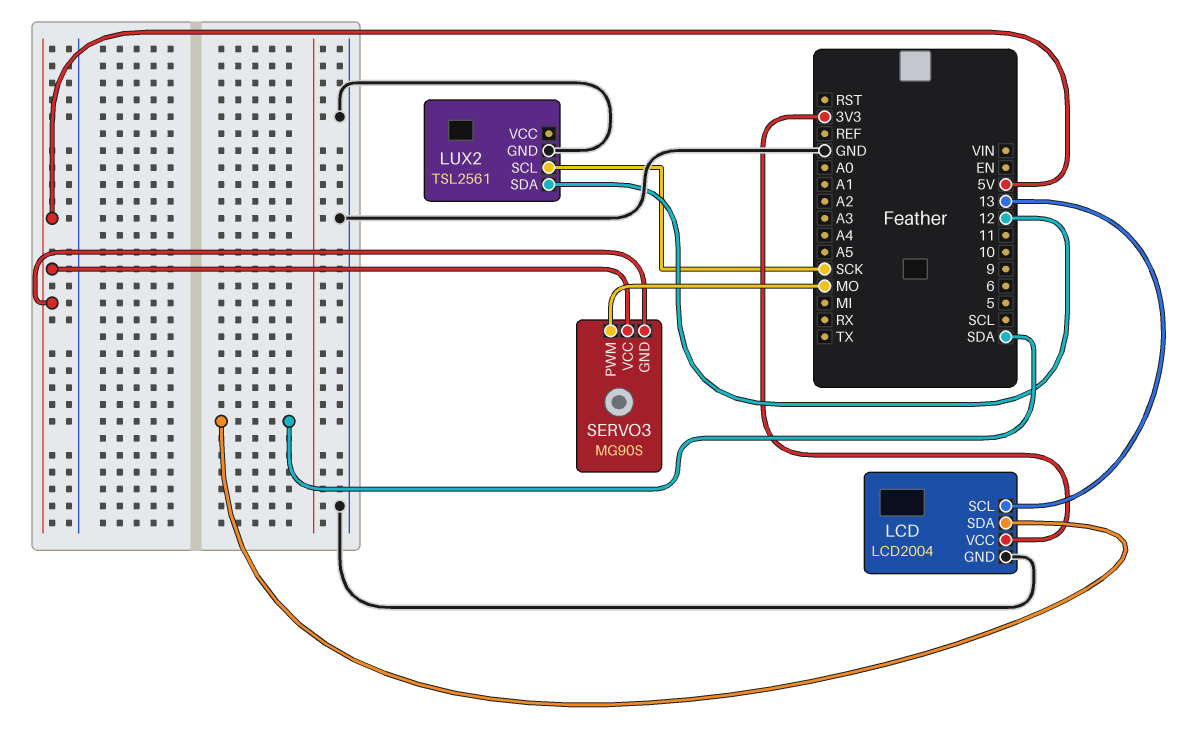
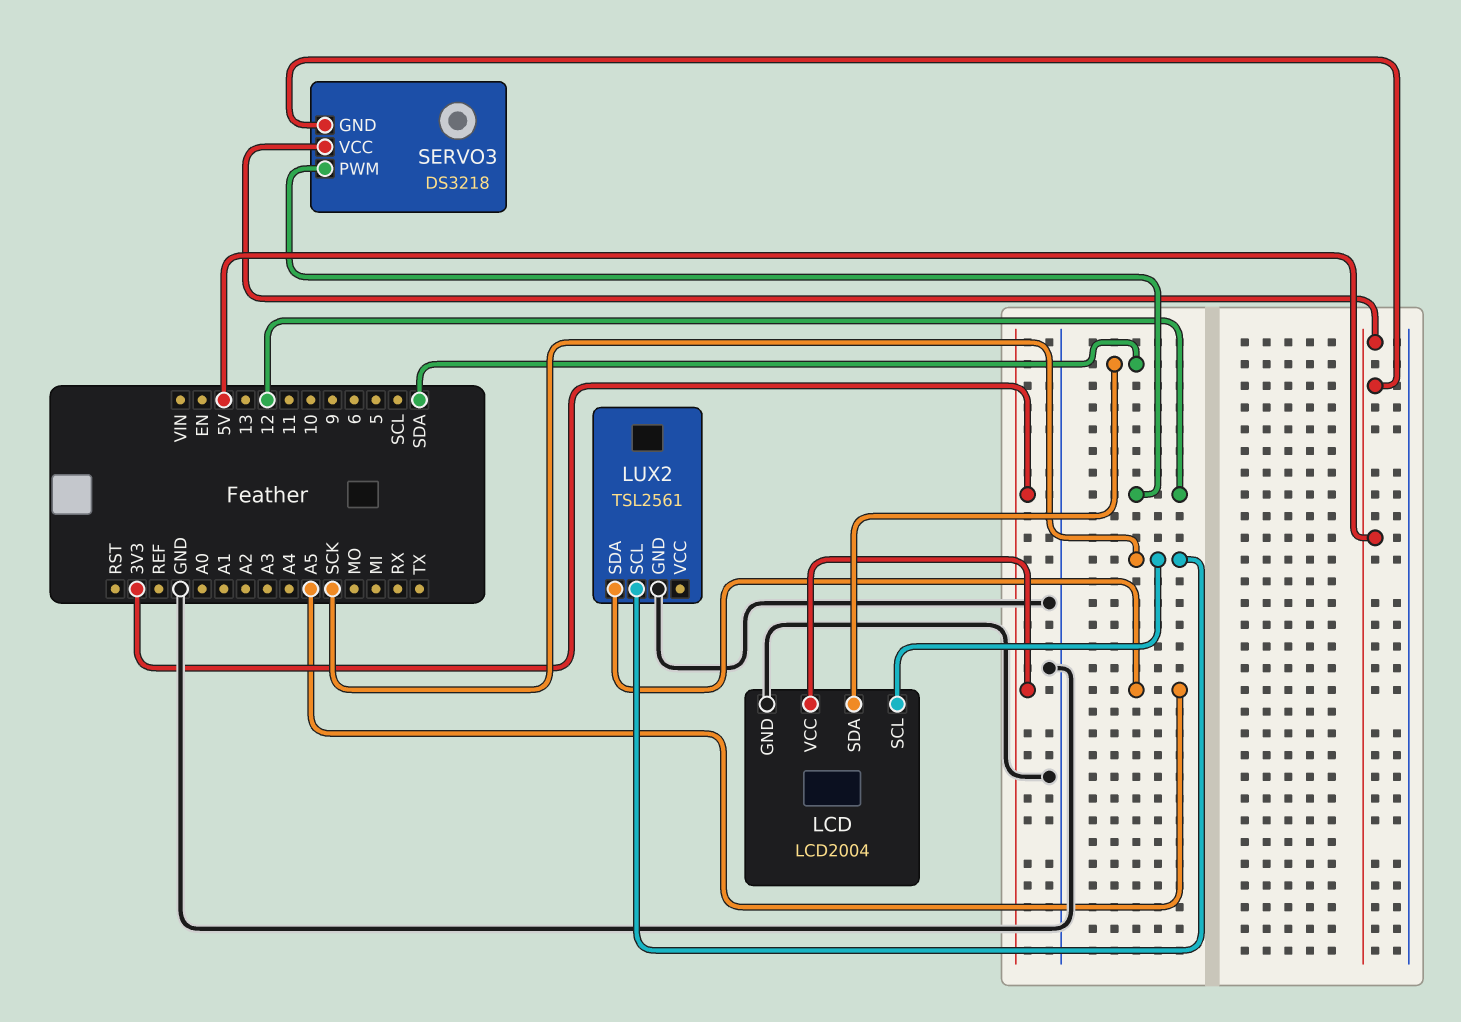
LCD pin SCL: 13 -> SCK
LUX2 pin SDA: 12 -> A5
SERVO3: MG90S -> DS3218
SERVO3 pin PWM: MO -> 12

